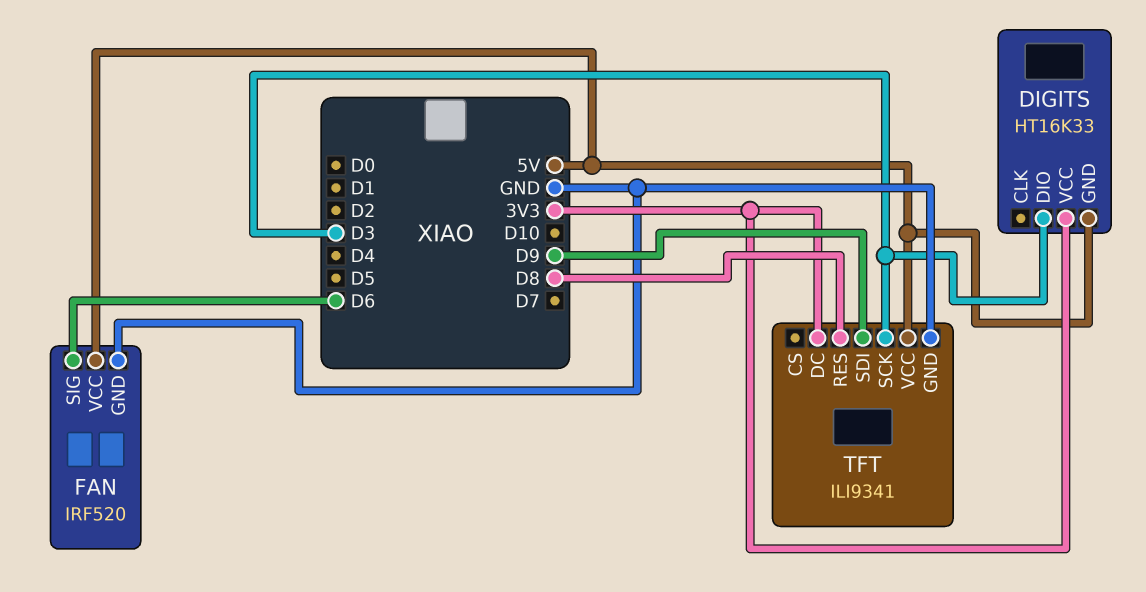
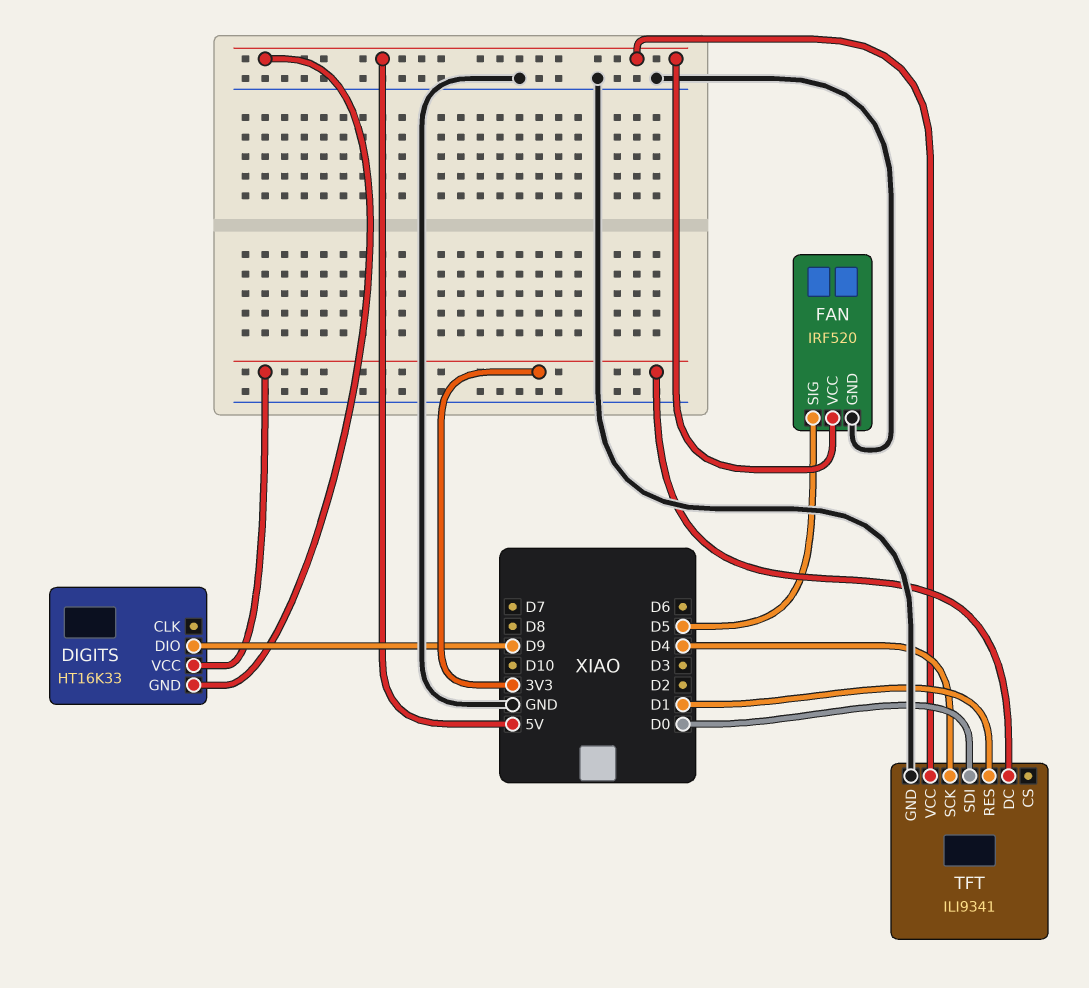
DIGITS pin DIO: D3 -> D9
FAN pin SIG: D6 -> D5
TFT pin RES: D8 -> D1
TFT pin SCK: D3 -> D4
TFT pin SDI: D9 -> D0

